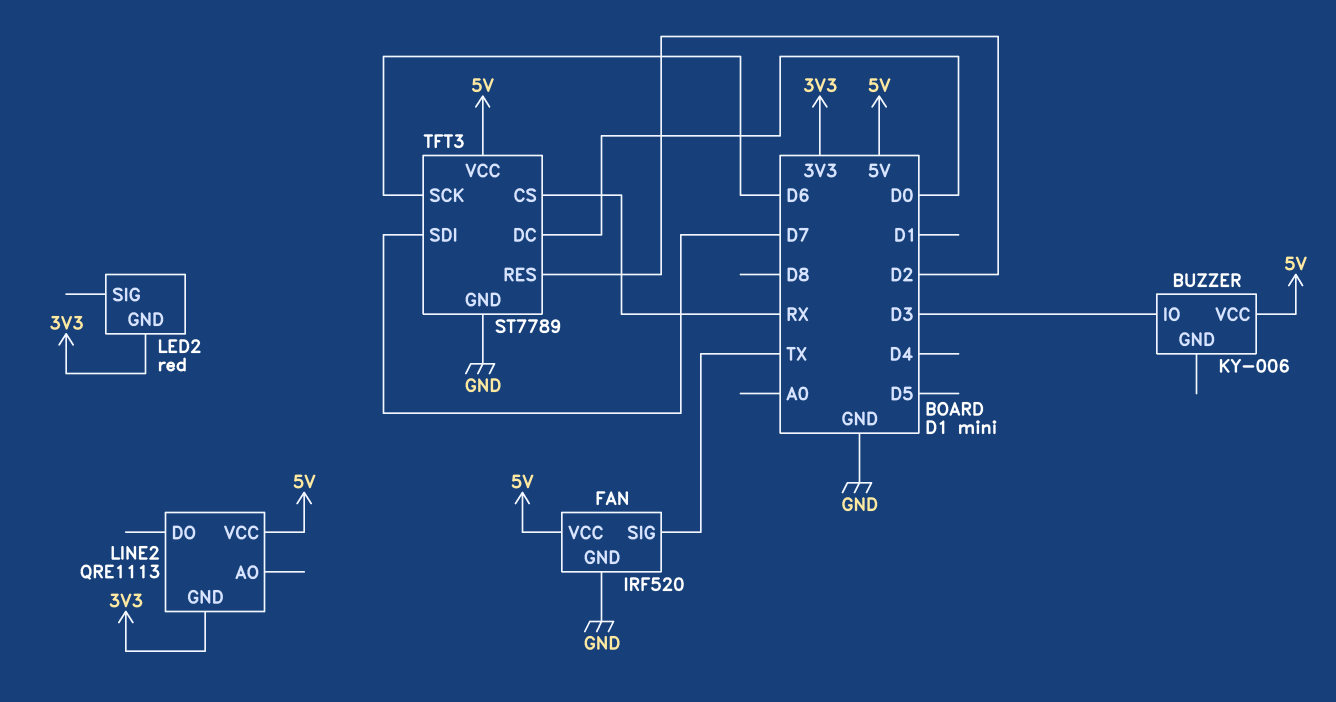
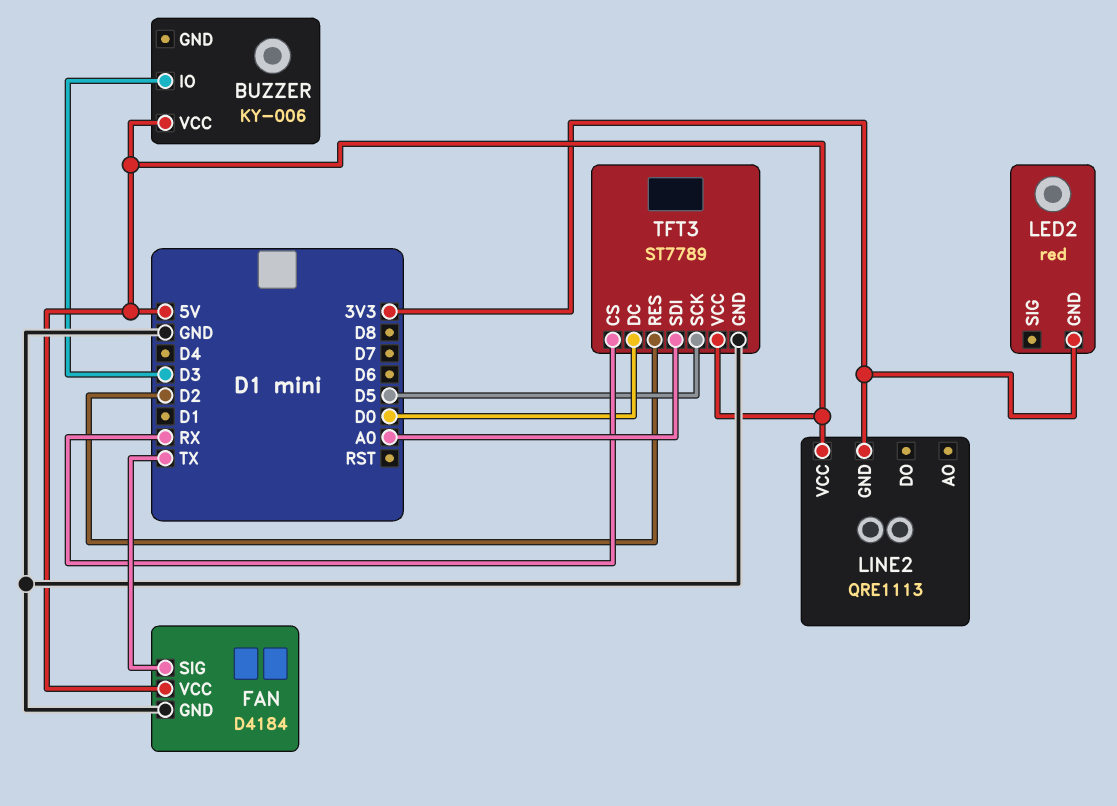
FAN: IRF520 -> D4184
TFT3 pin SCK: D6 -> D5
TFT3 pin SDI: D7 -> A0

